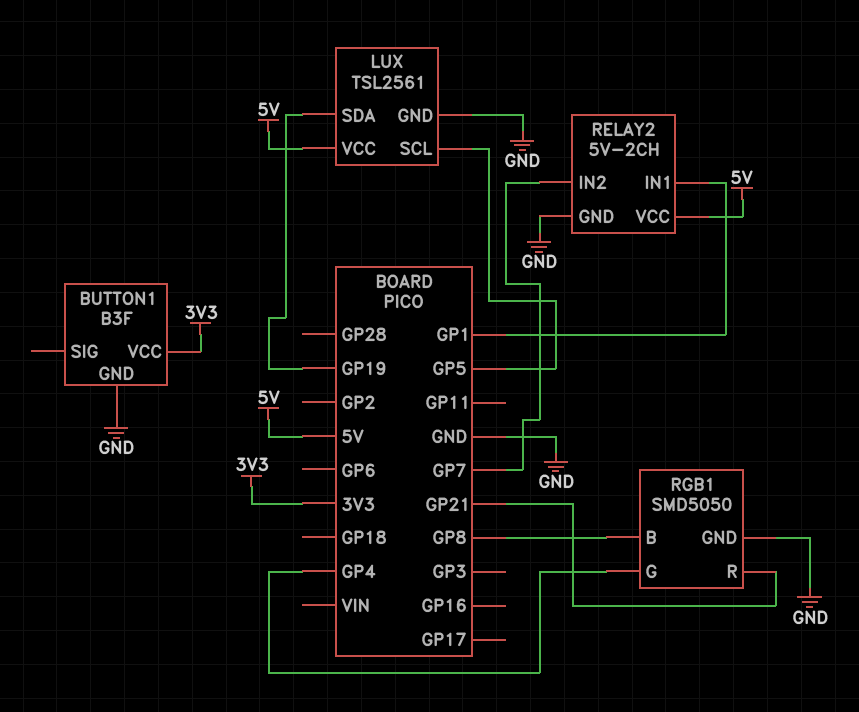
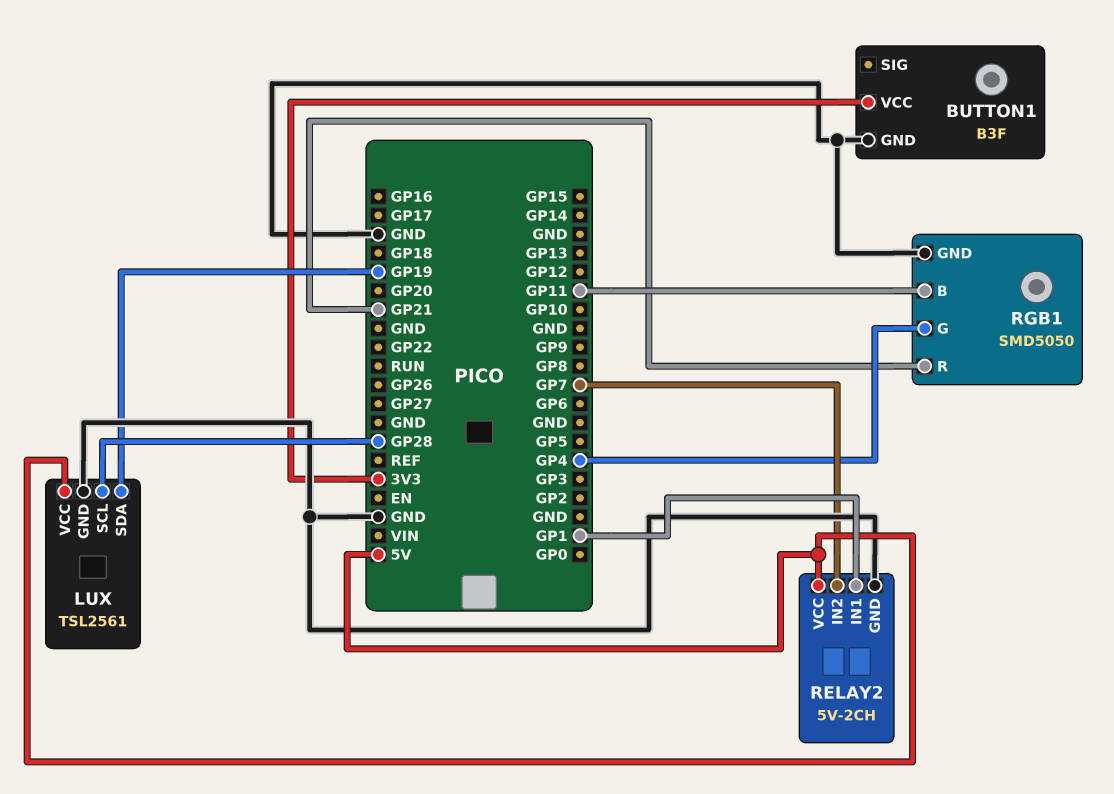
LUX pin SCL: GP5 -> GP28
RGB1 pin B: GP8 -> GP11

